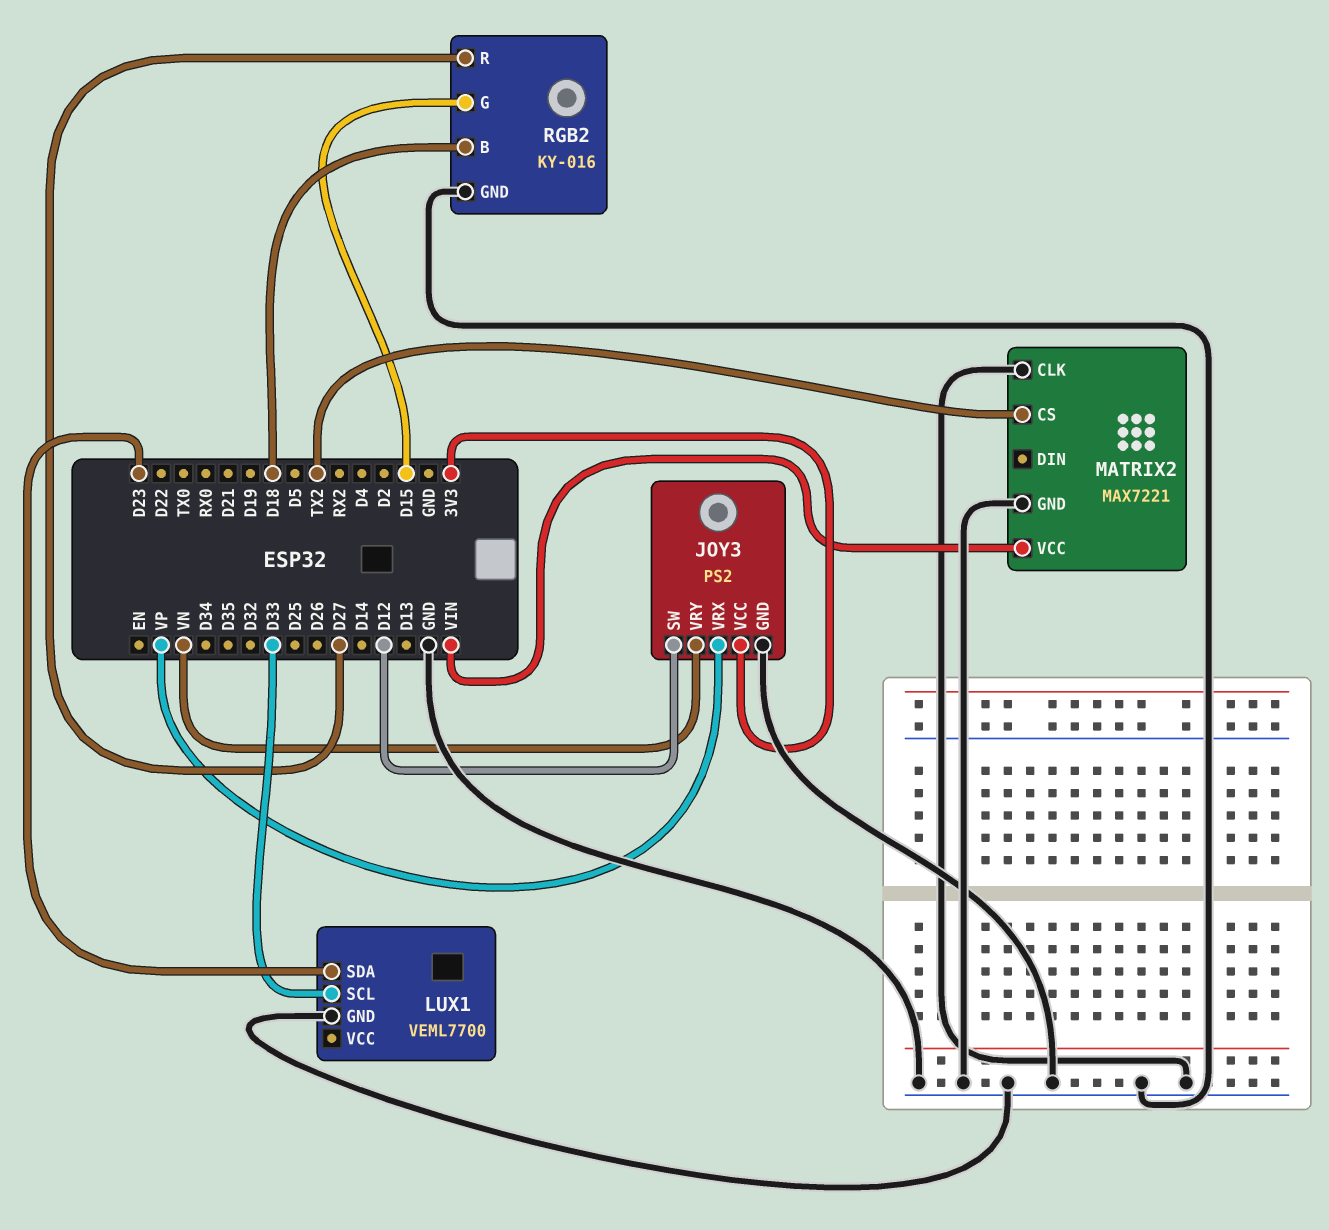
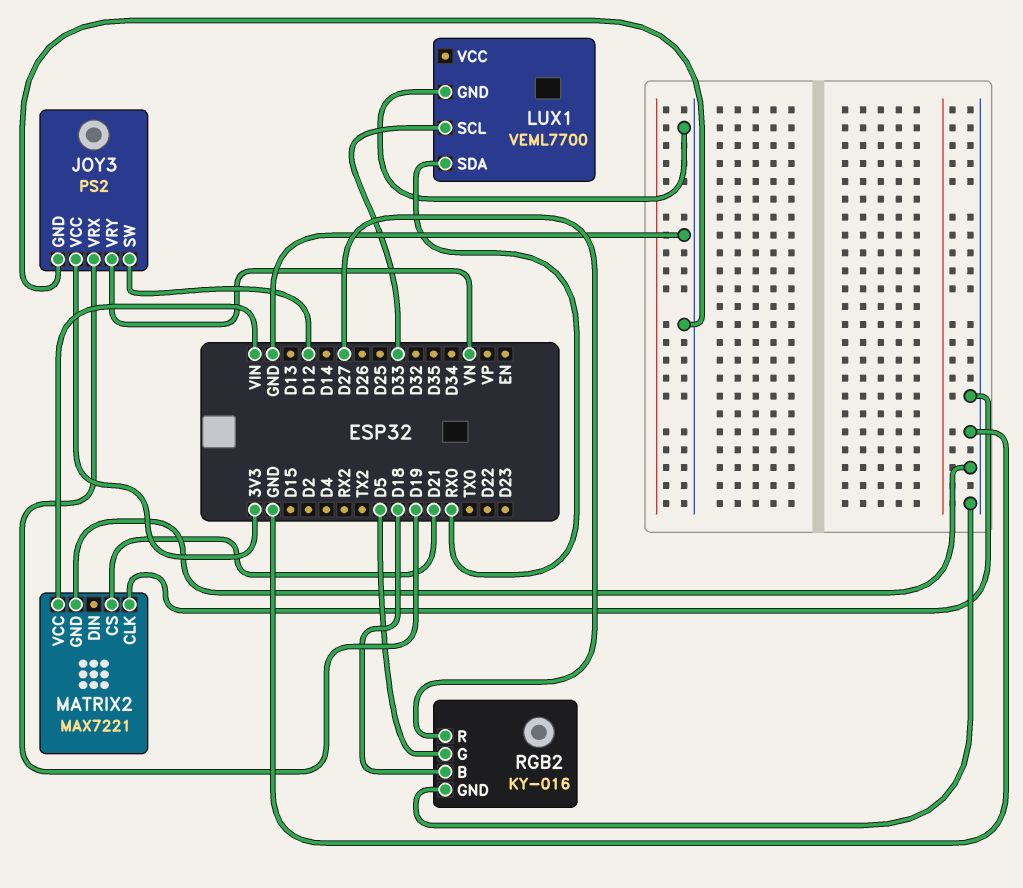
JOY3 pin VRX: VP -> D19
LUX1 pin SDA: D23 -> RX0
MATRIX2 pin CS: TX2 -> D21
RGB2 pin G: D15 -> D5

